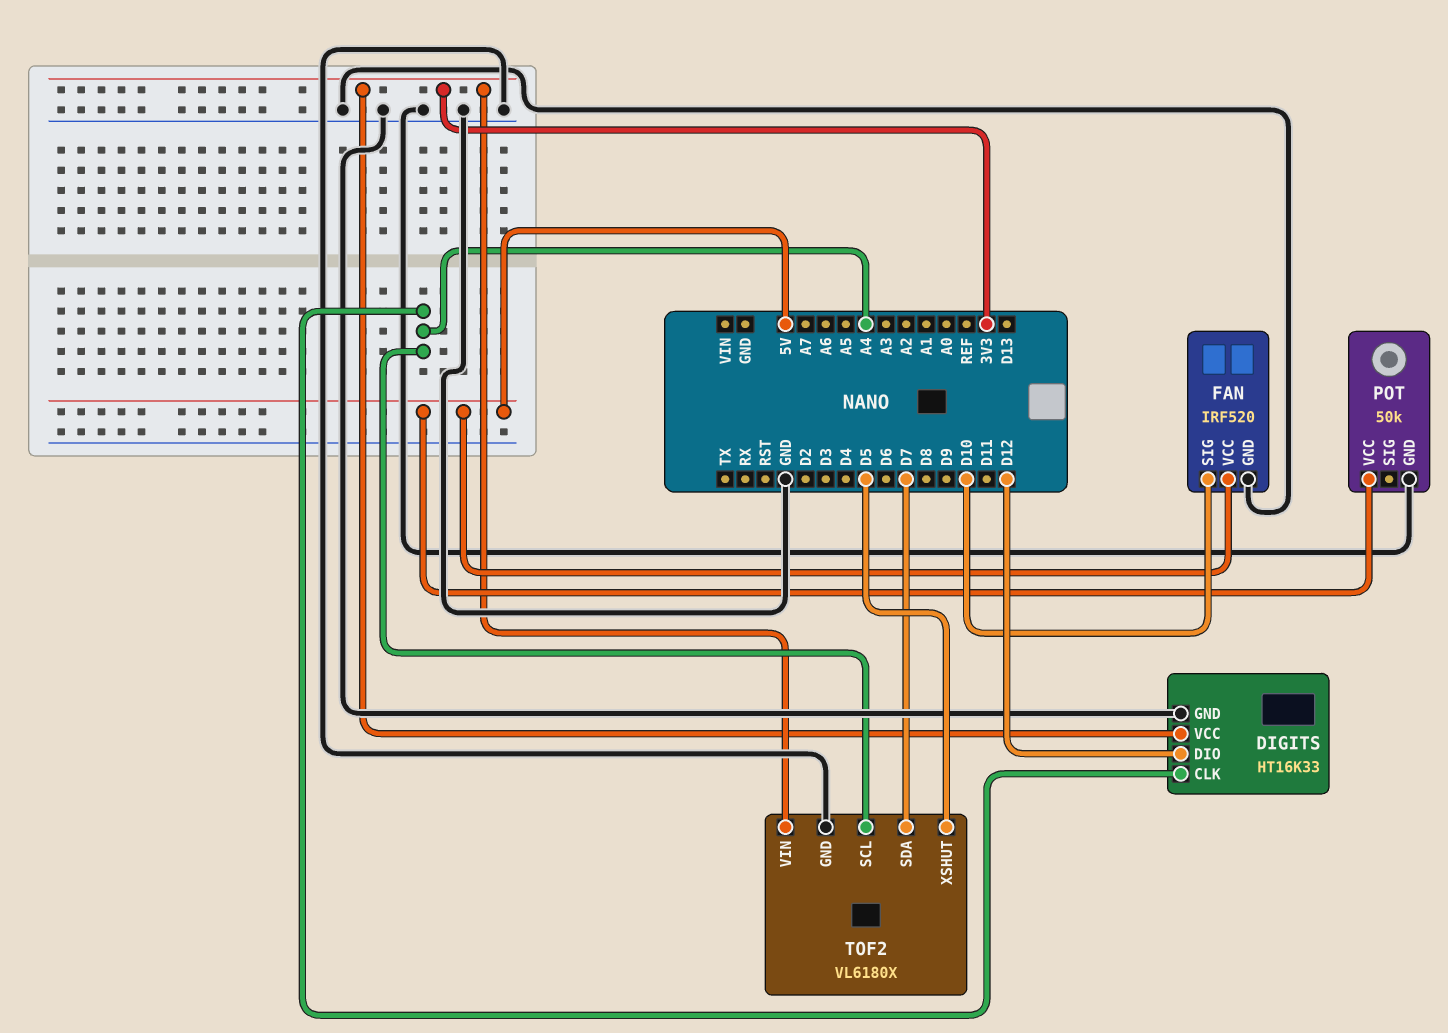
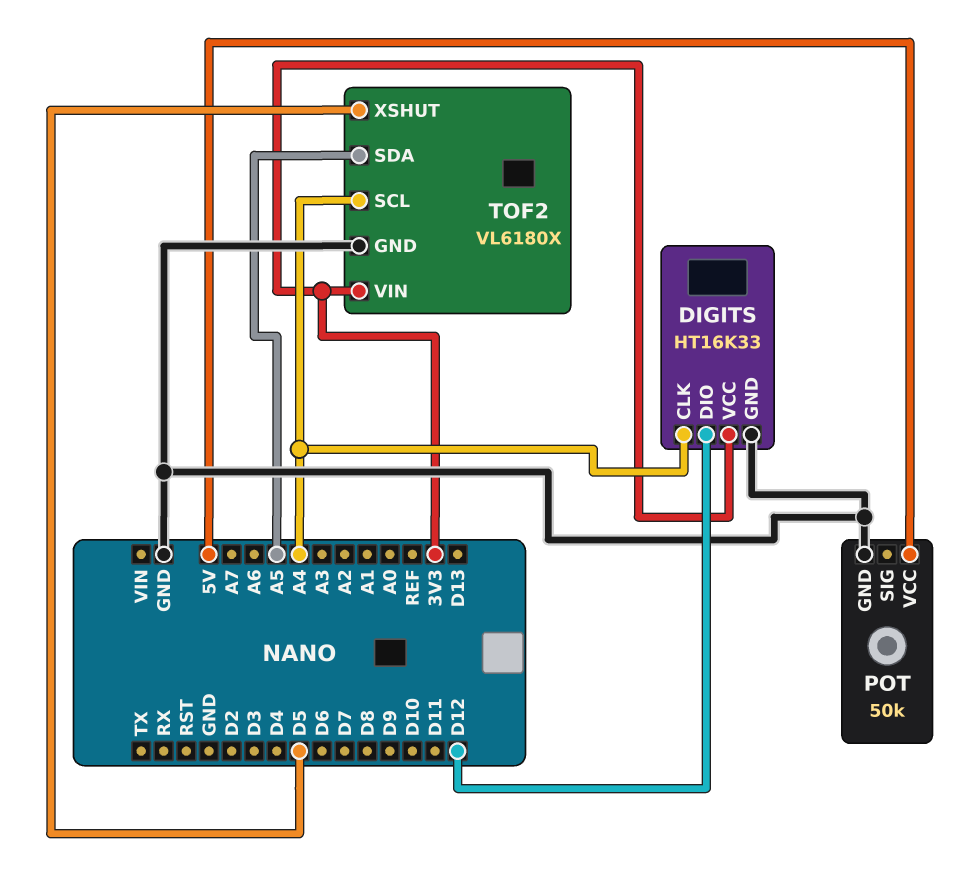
FAN: IRF520 -> none
FAN pin GND: GND -> none
FAN pin SIG: D10 -> none
FAN pin VCC: 5V -> none
TOF2 pin SDA: D7 -> A5

